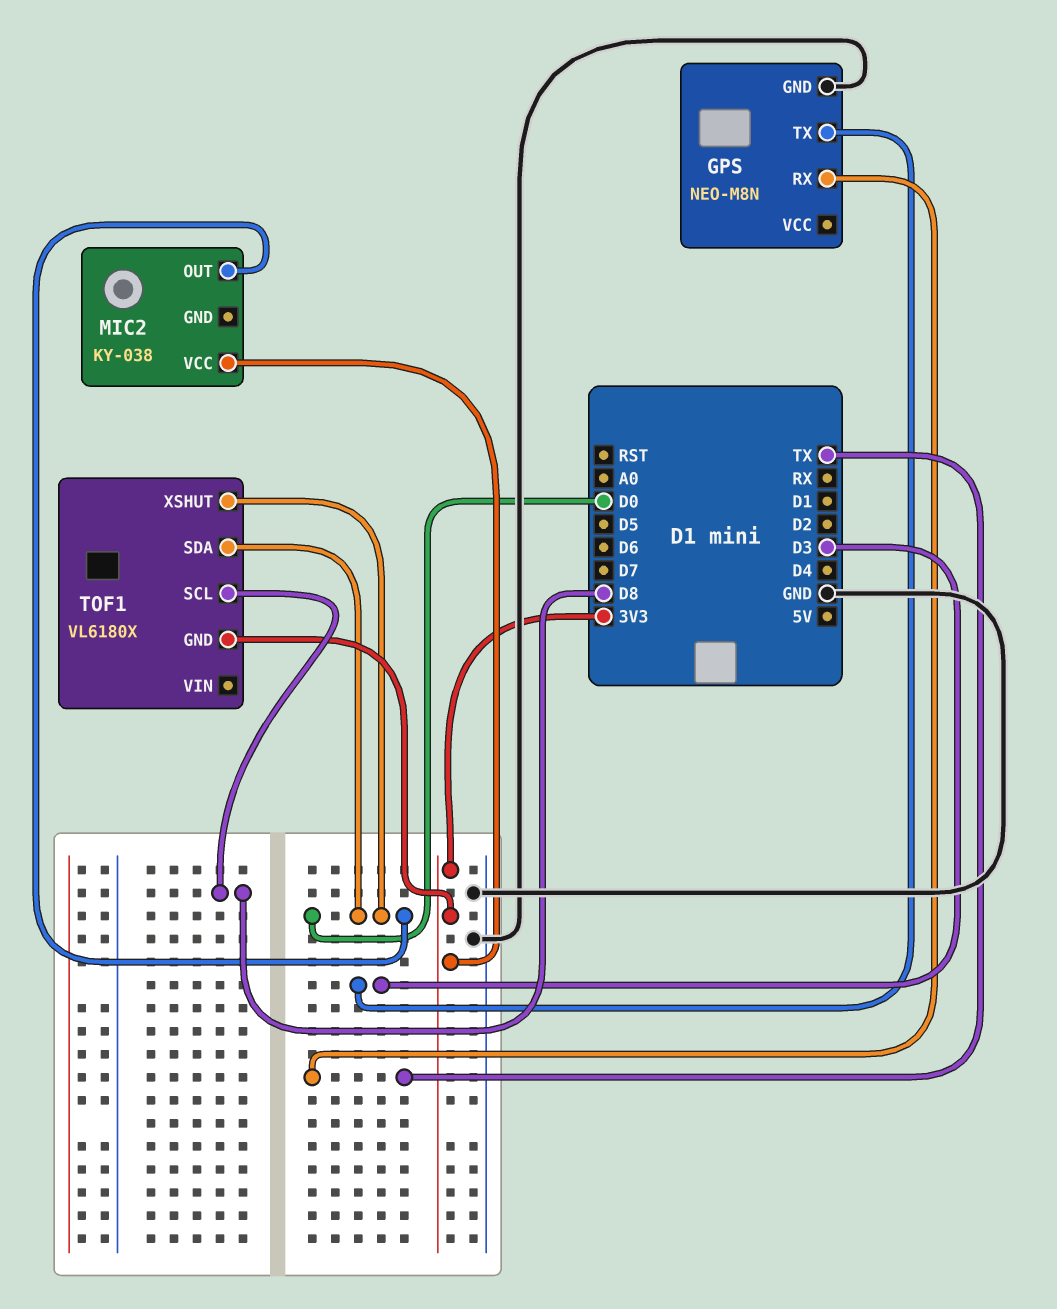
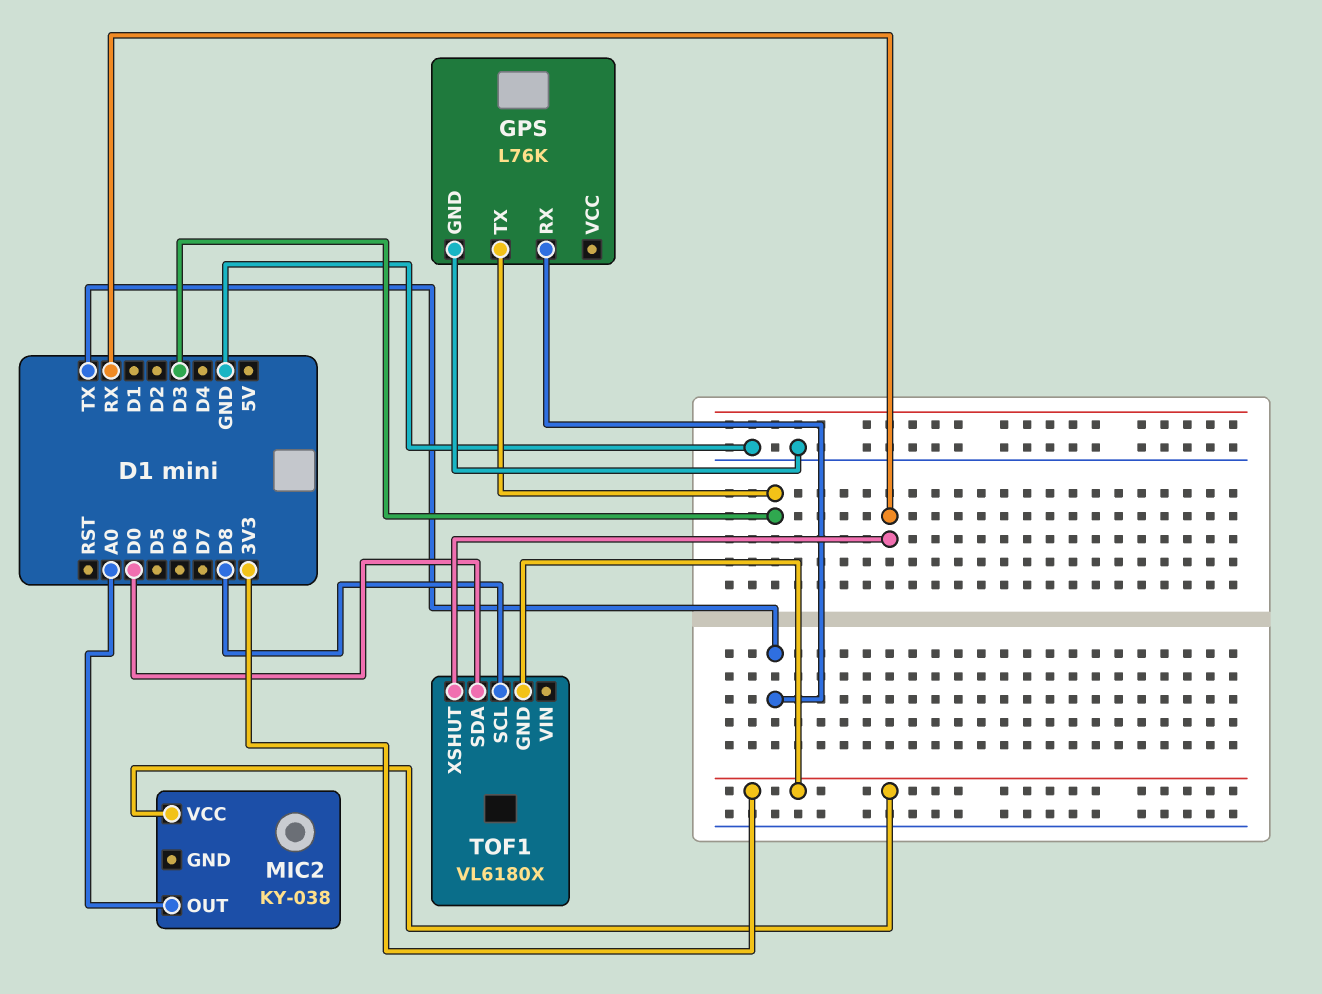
GPS: NEO-M8N -> L76K
MIC2 pin OUT: D0 -> A0
TOF1 pin XSHUT: D0 -> RX

